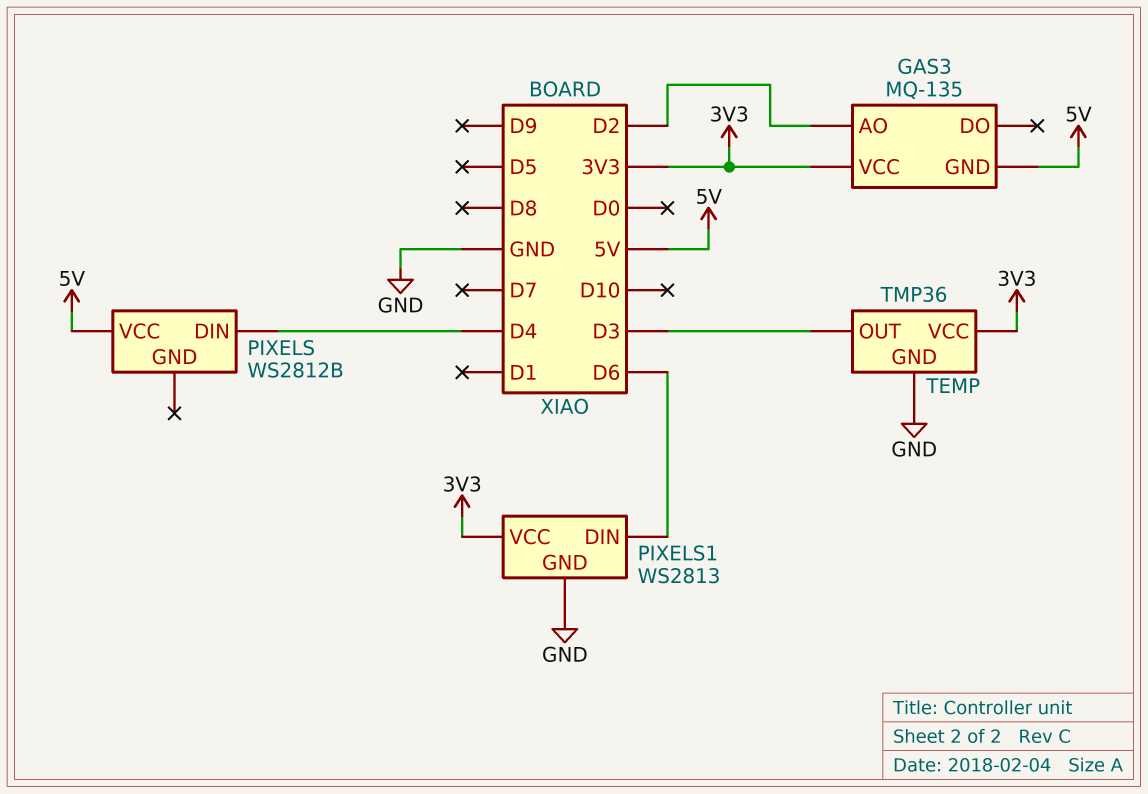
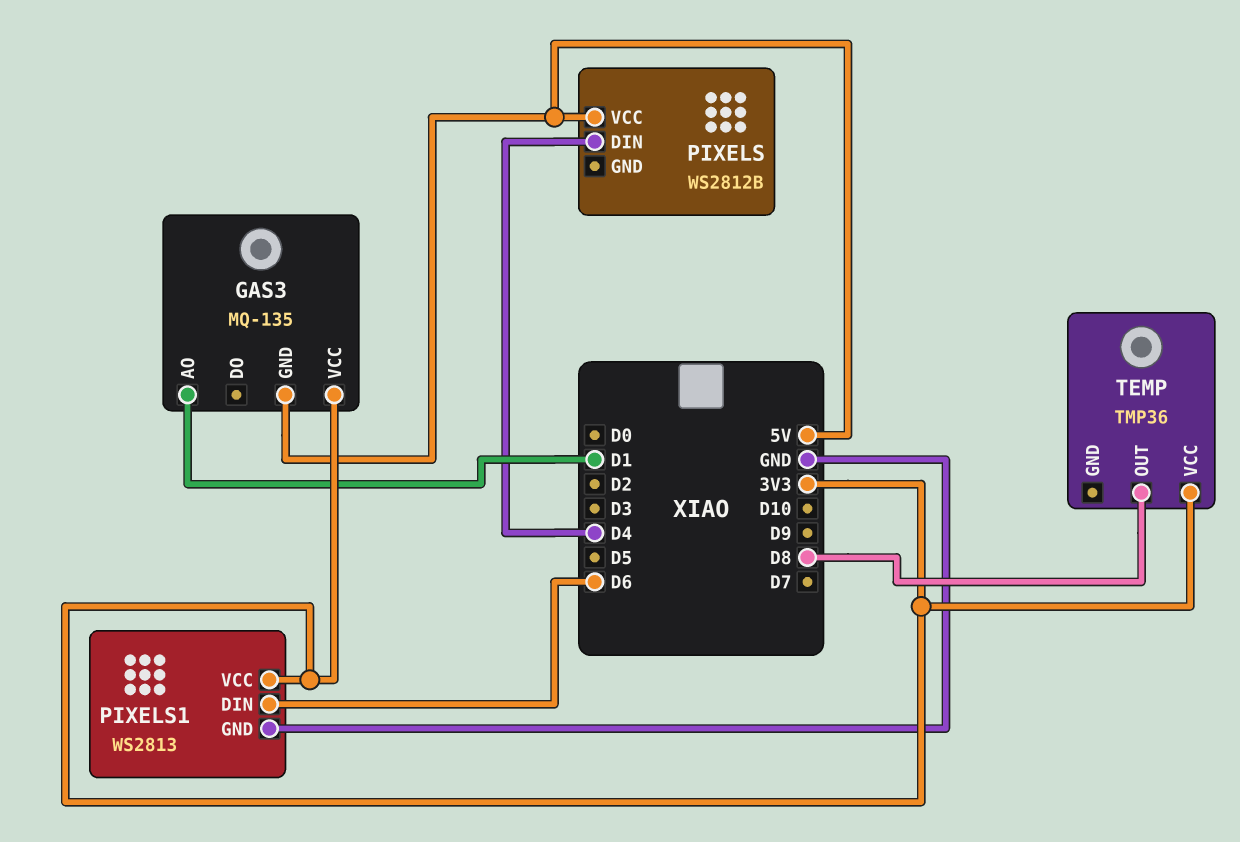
GAS3 pin AO: D2 -> D1
TEMP pin GND: GND -> none
TEMP pin OUT: D3 -> D8

